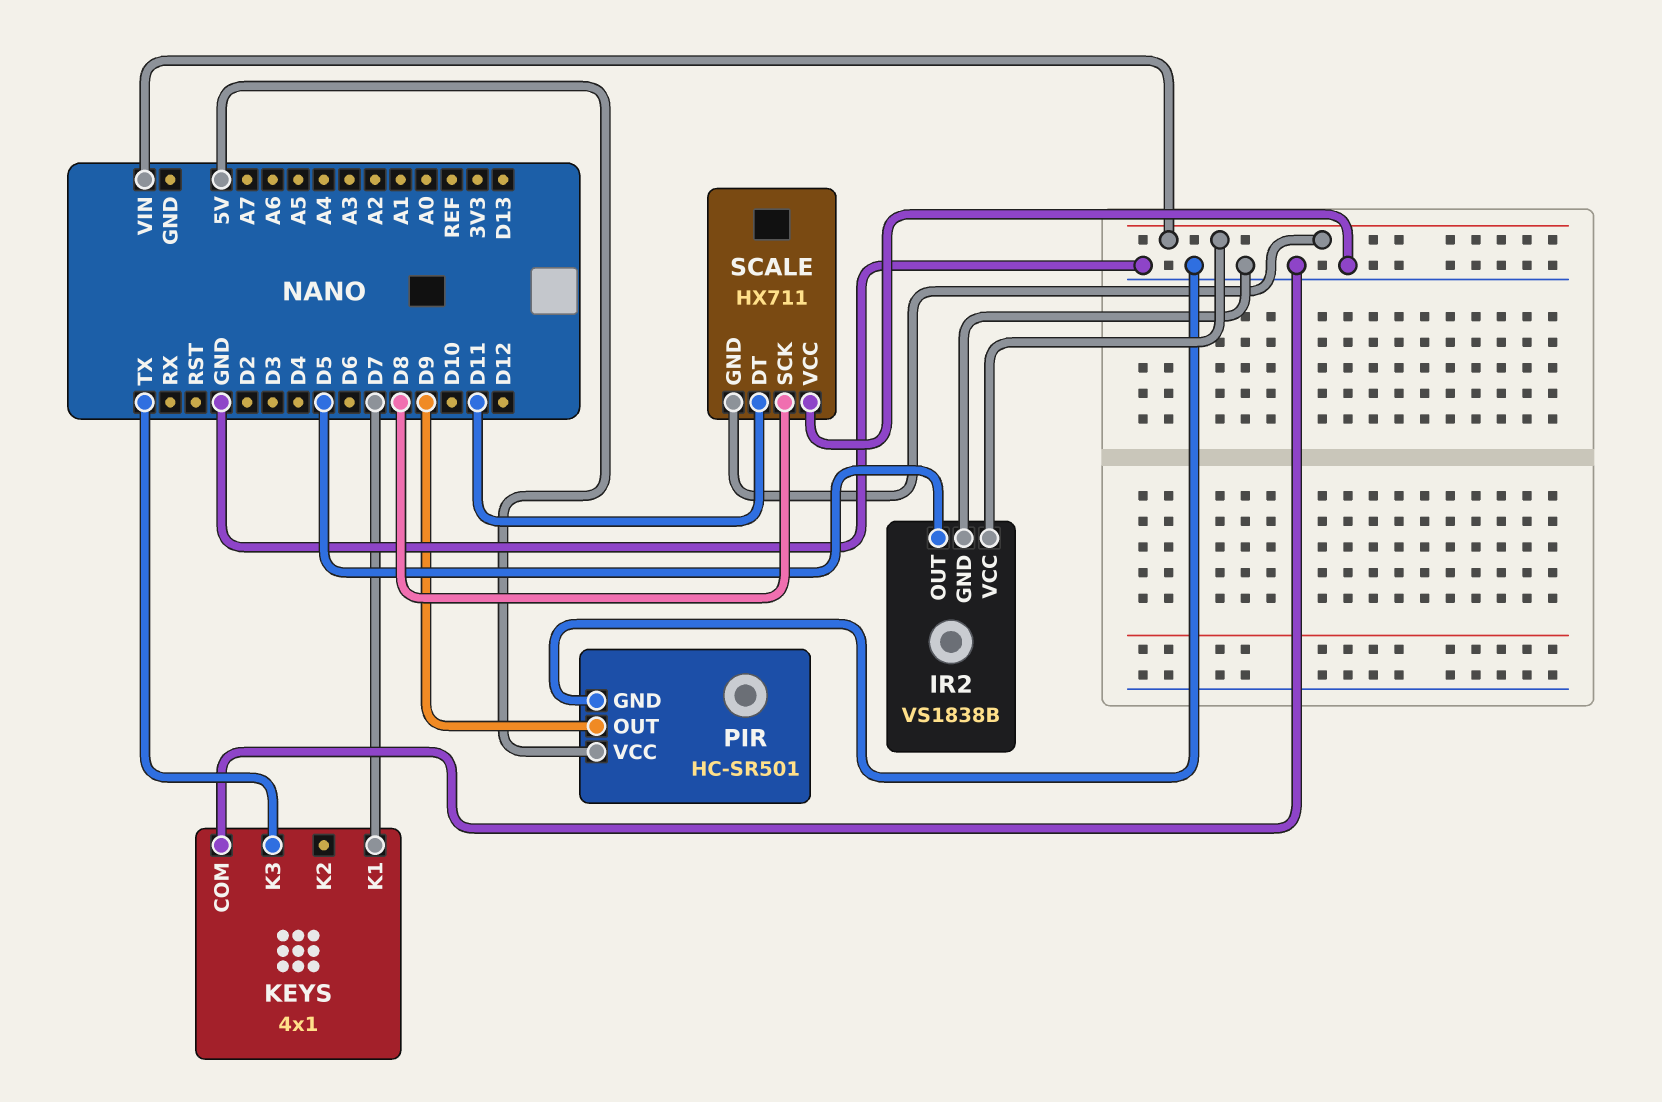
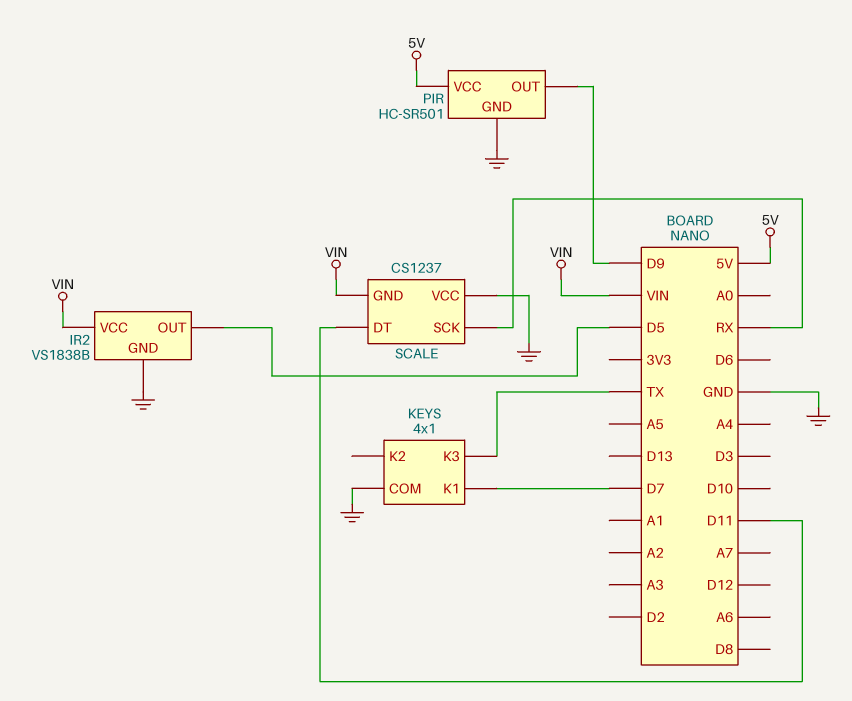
SCALE: HX711 -> CS1237
SCALE pin SCK: D8 -> RX

